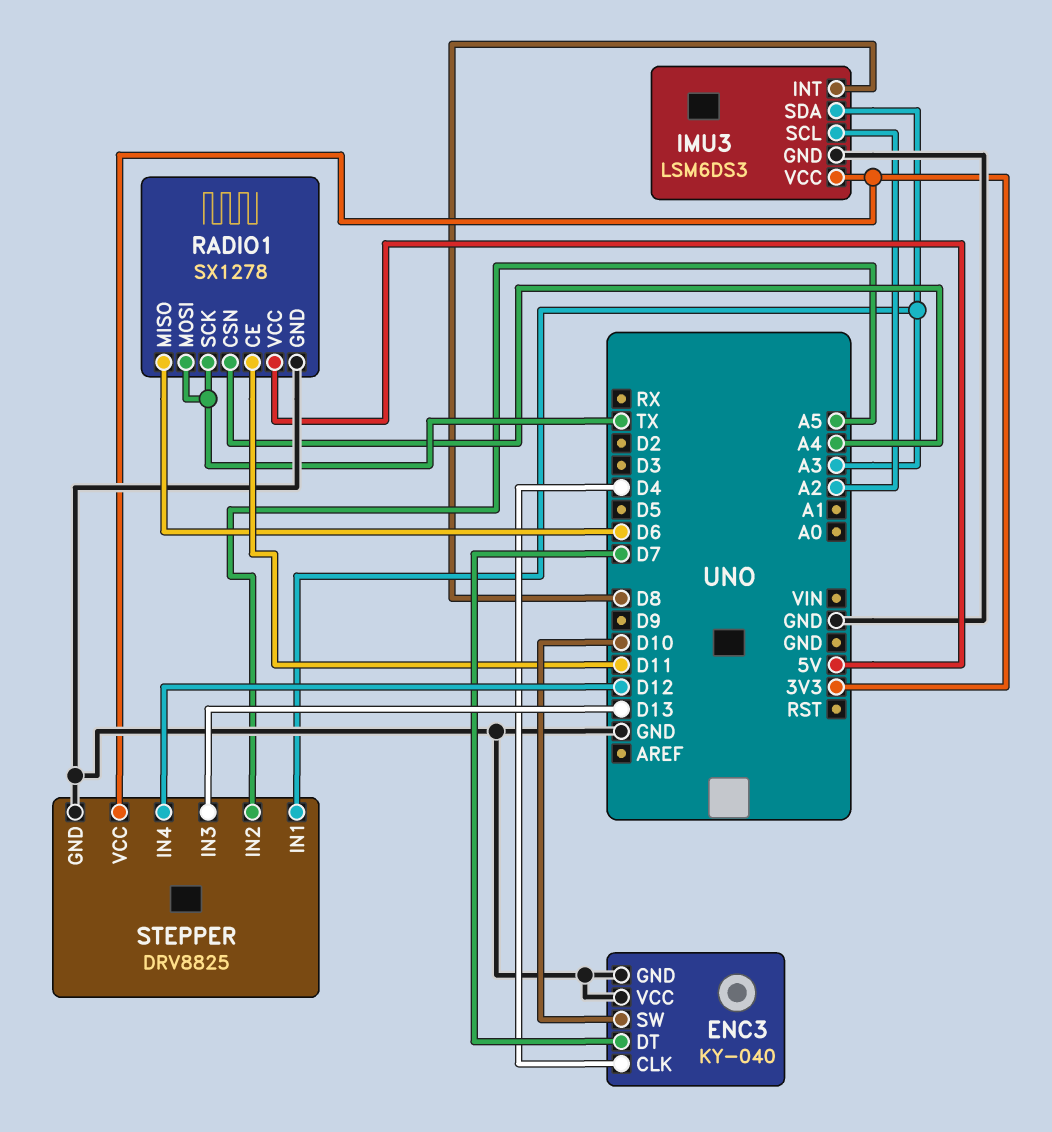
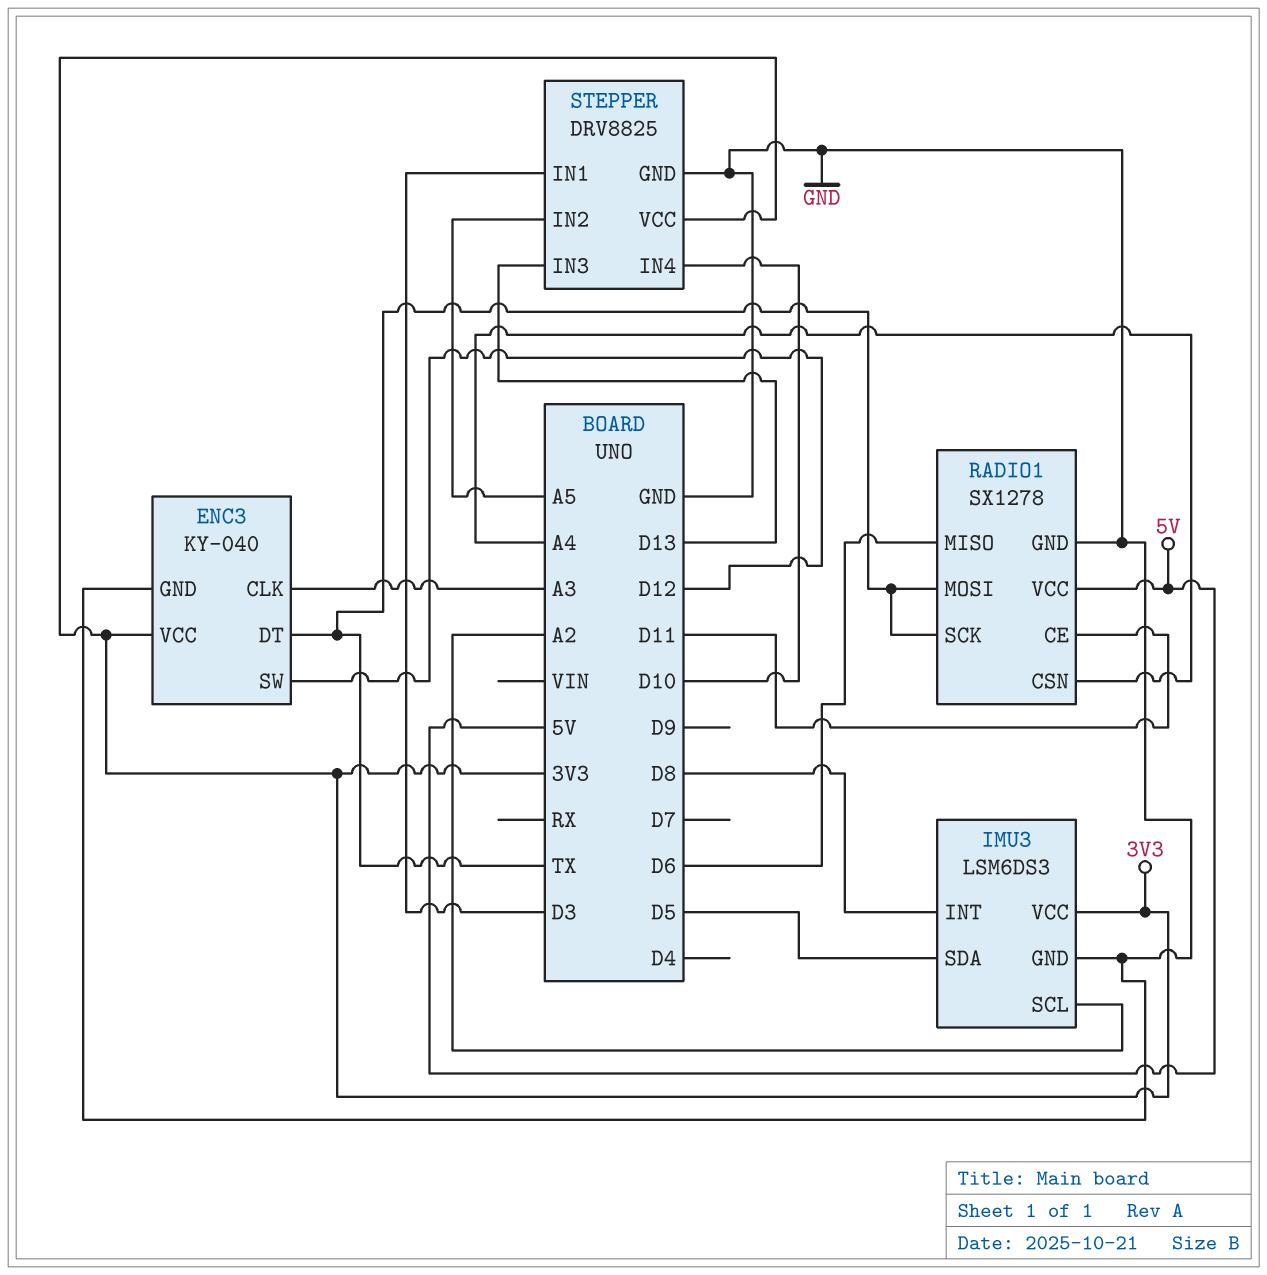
ENC3 pin CLK: D4 -> A3
ENC3 pin DT: D7 -> TX
ENC3 pin SW: D10 -> D12
ENC3 pin VCC: GND -> 3V3
IMU3 pin SDA: A3 -> D5
STEPPER pin IN1: A3 -> D3
STEPPER pin IN4: D12 -> D10

